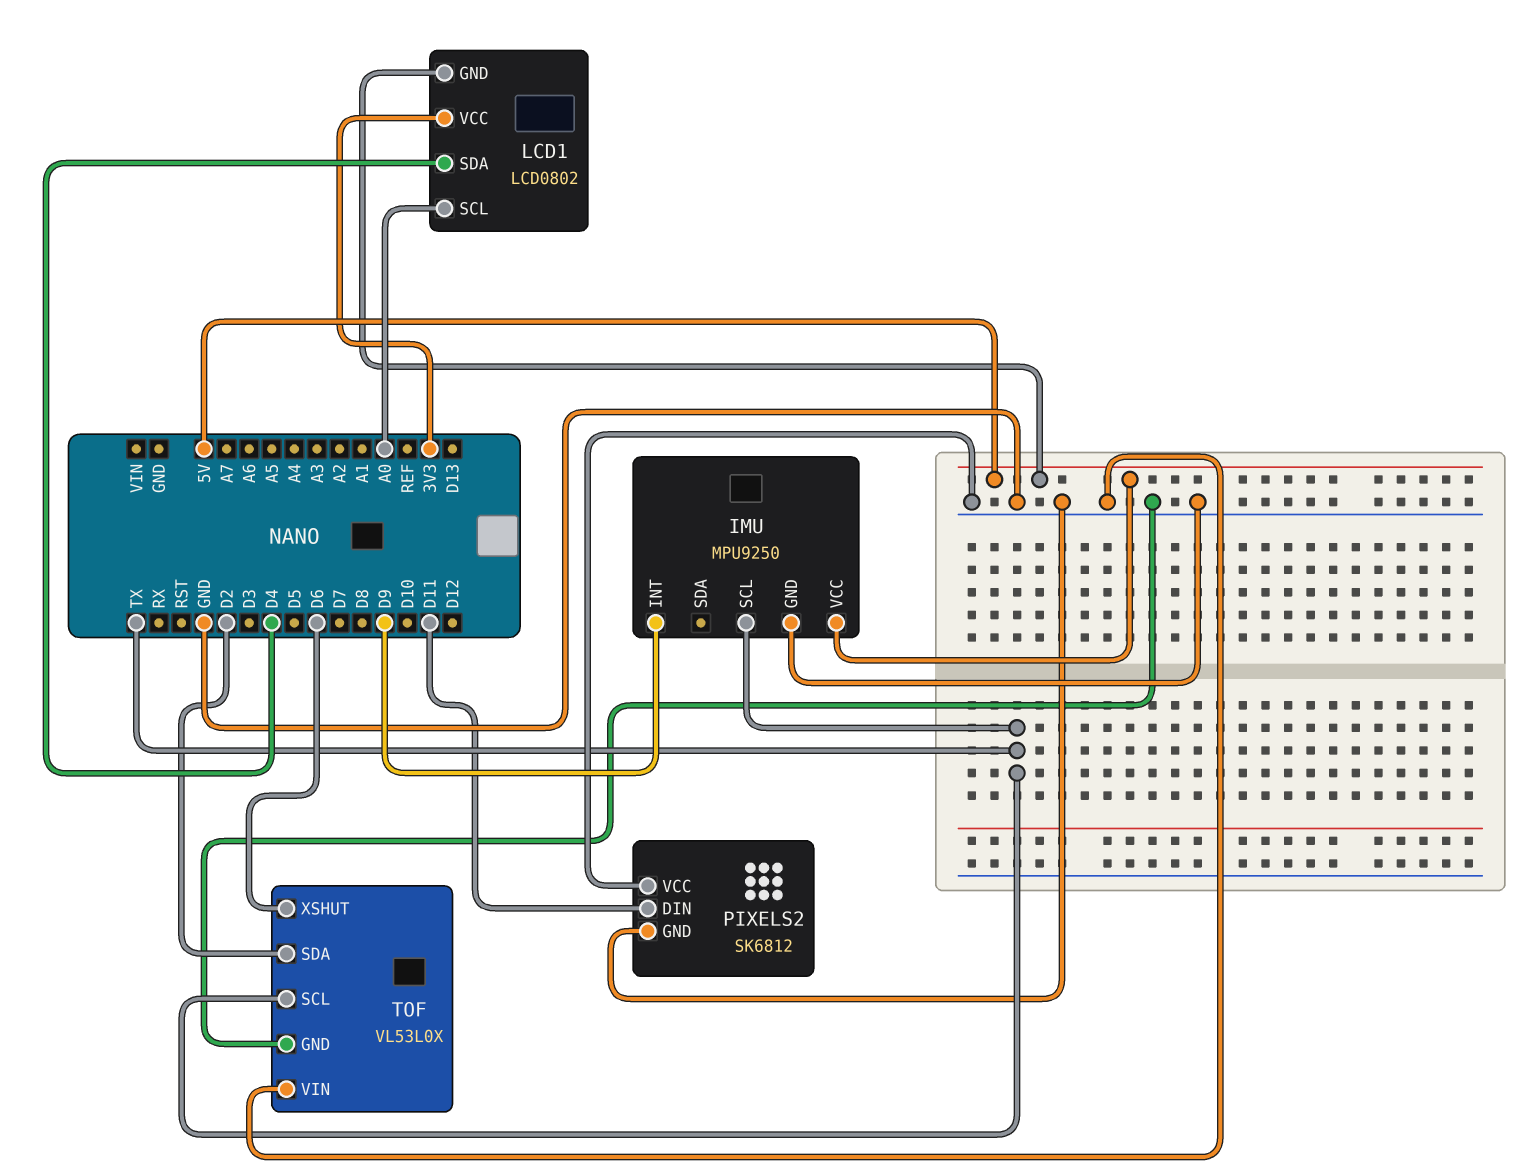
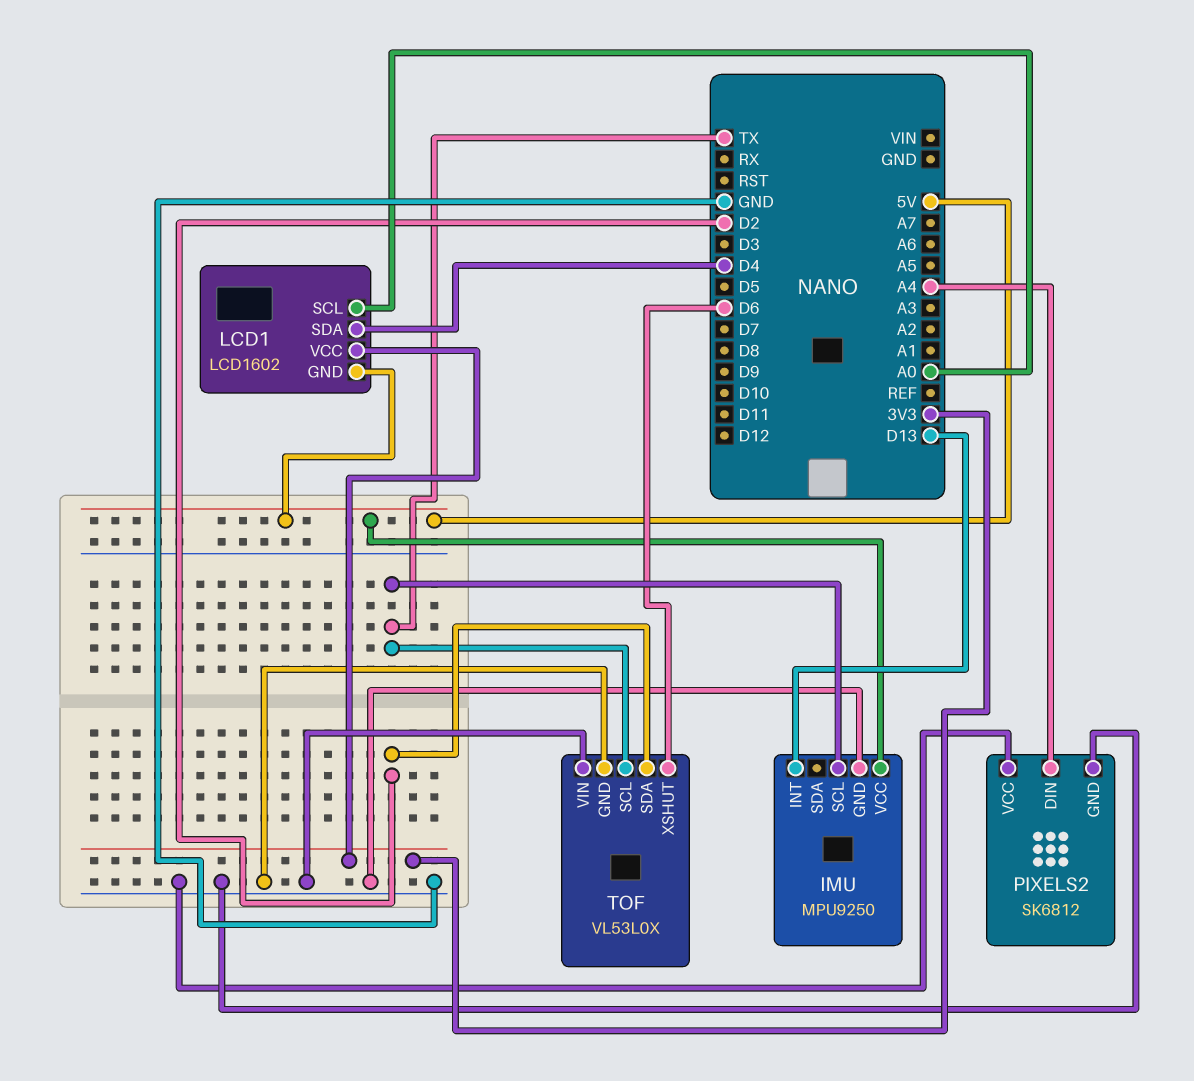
IMU pin INT: D9 -> D13
LCD1: LCD0802 -> LCD1602
PIXELS2 pin DIN: D11 -> A4

